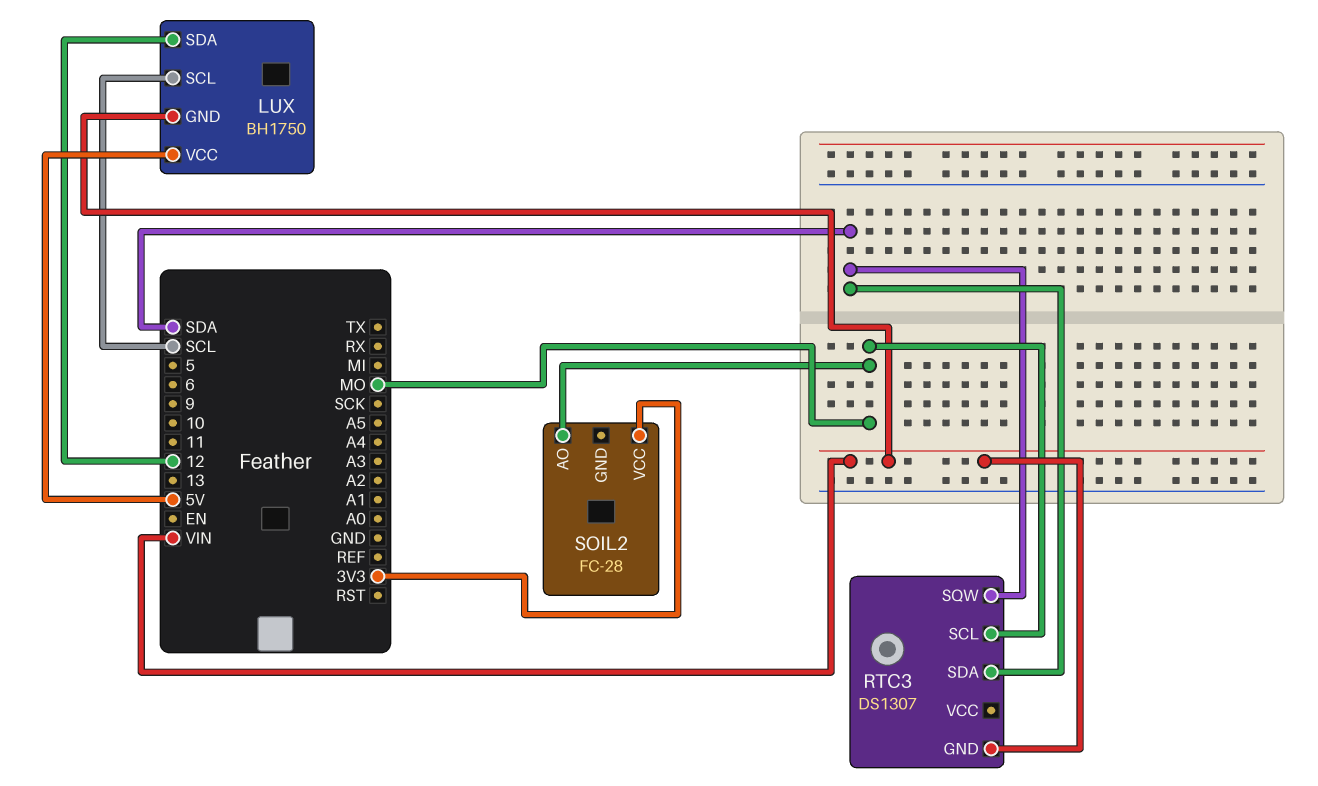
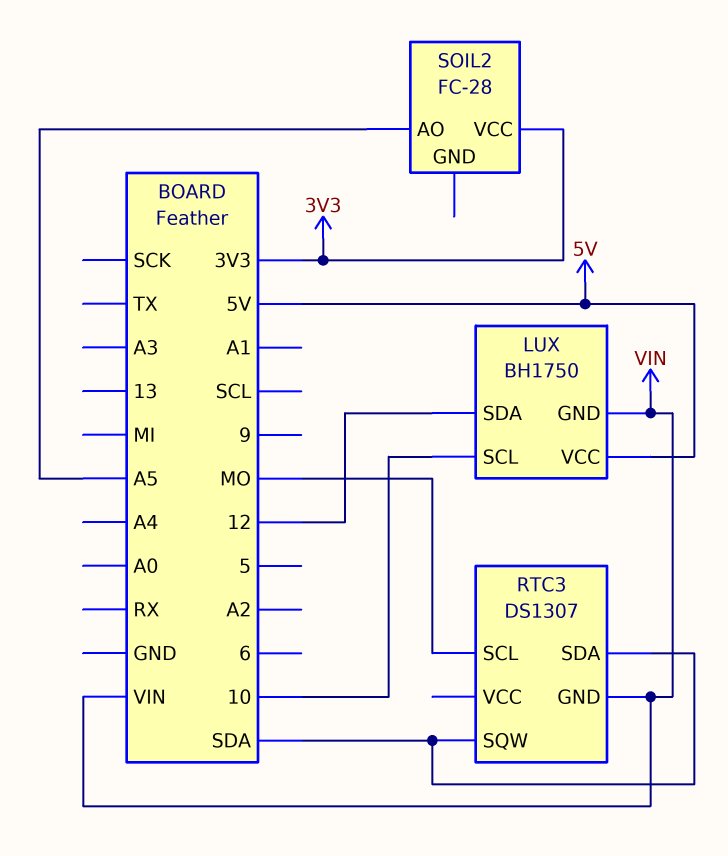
LUX pin SCL: SCL -> 10
SOIL2 pin AO: MO -> A5

